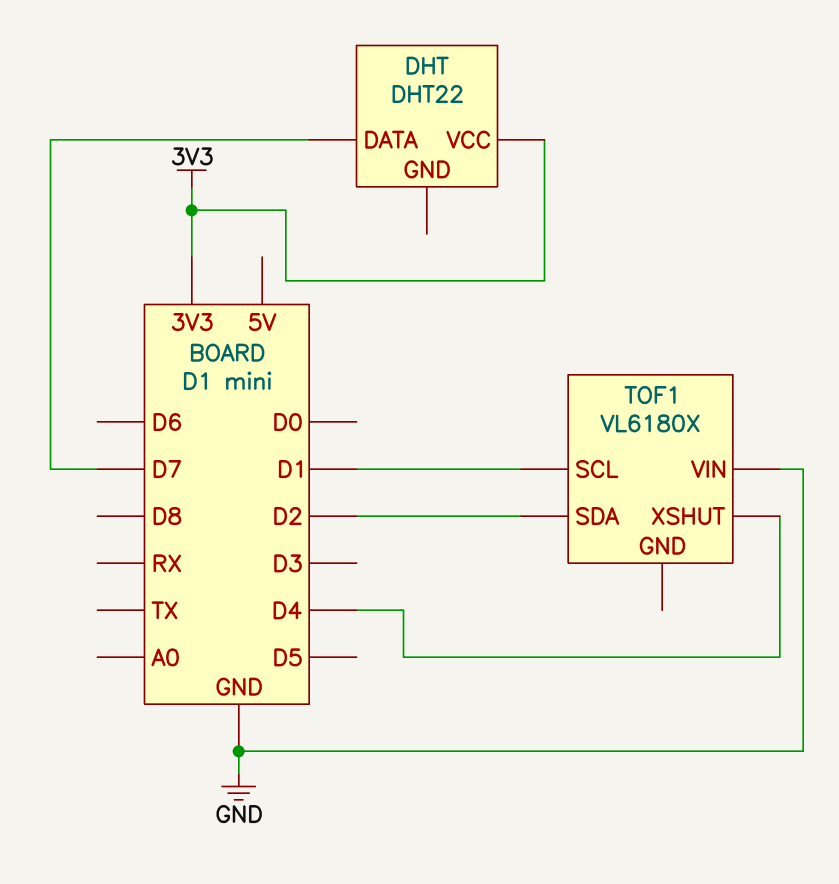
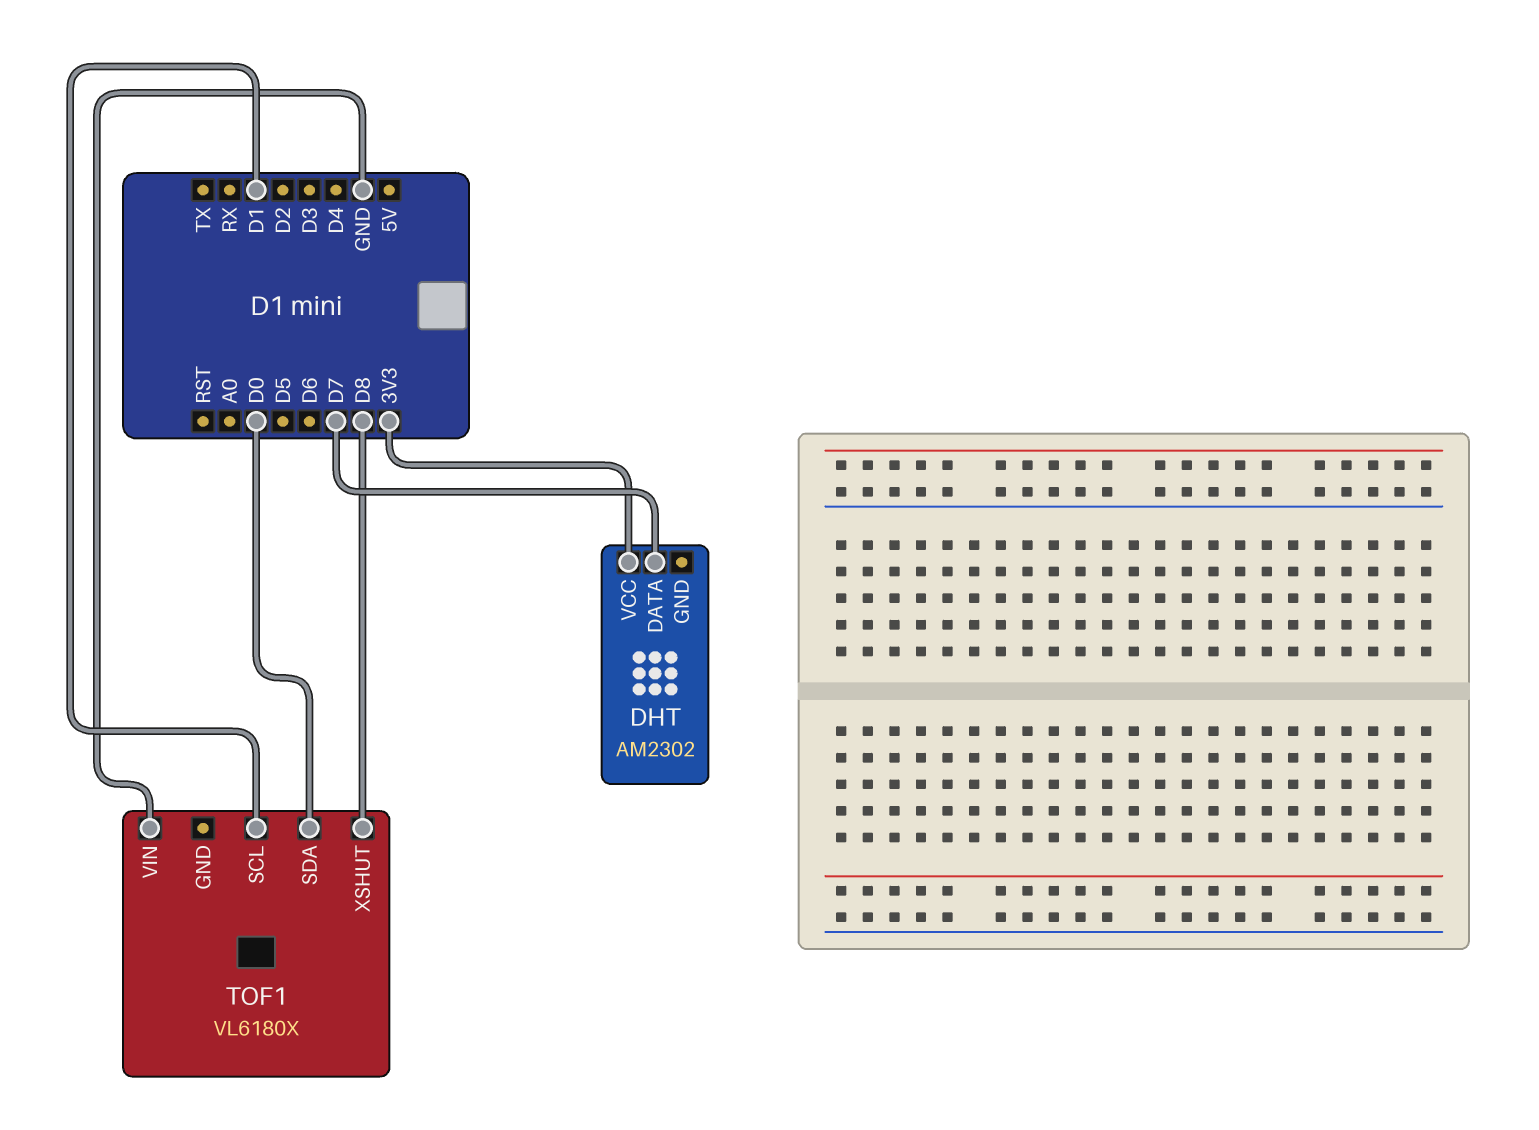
DHT: DHT22 -> AM2302
TOF1 pin SDA: D2 -> D0
TOF1 pin XSHUT: D4 -> D8

